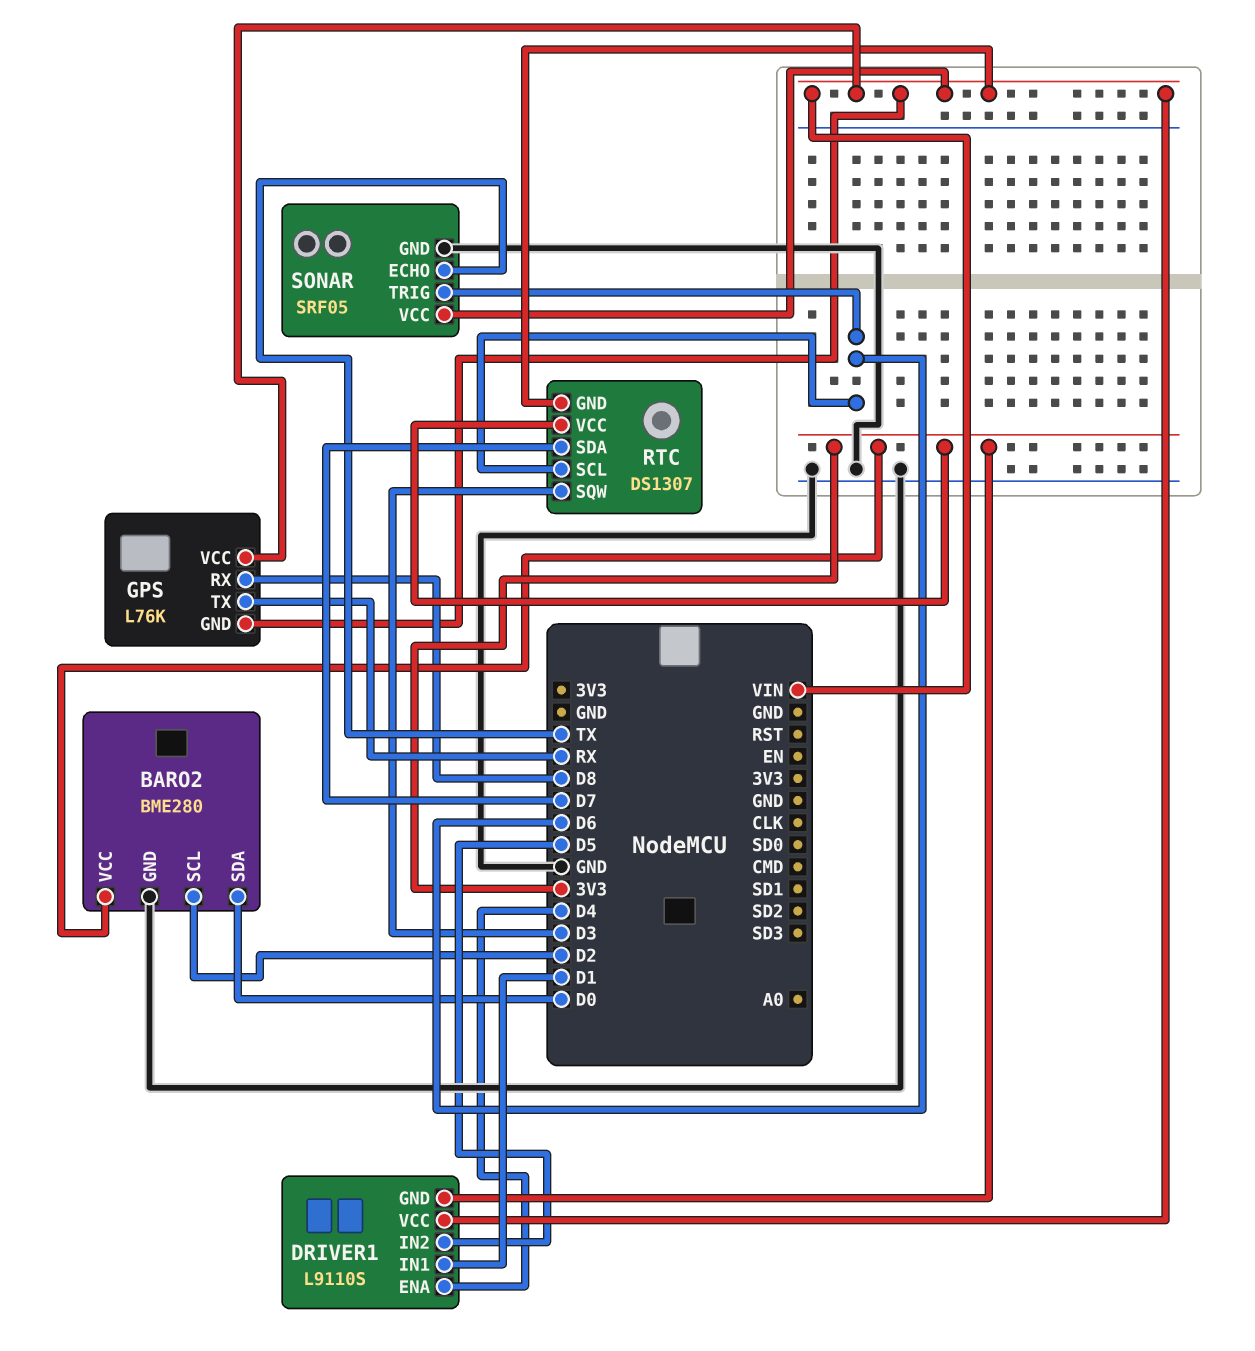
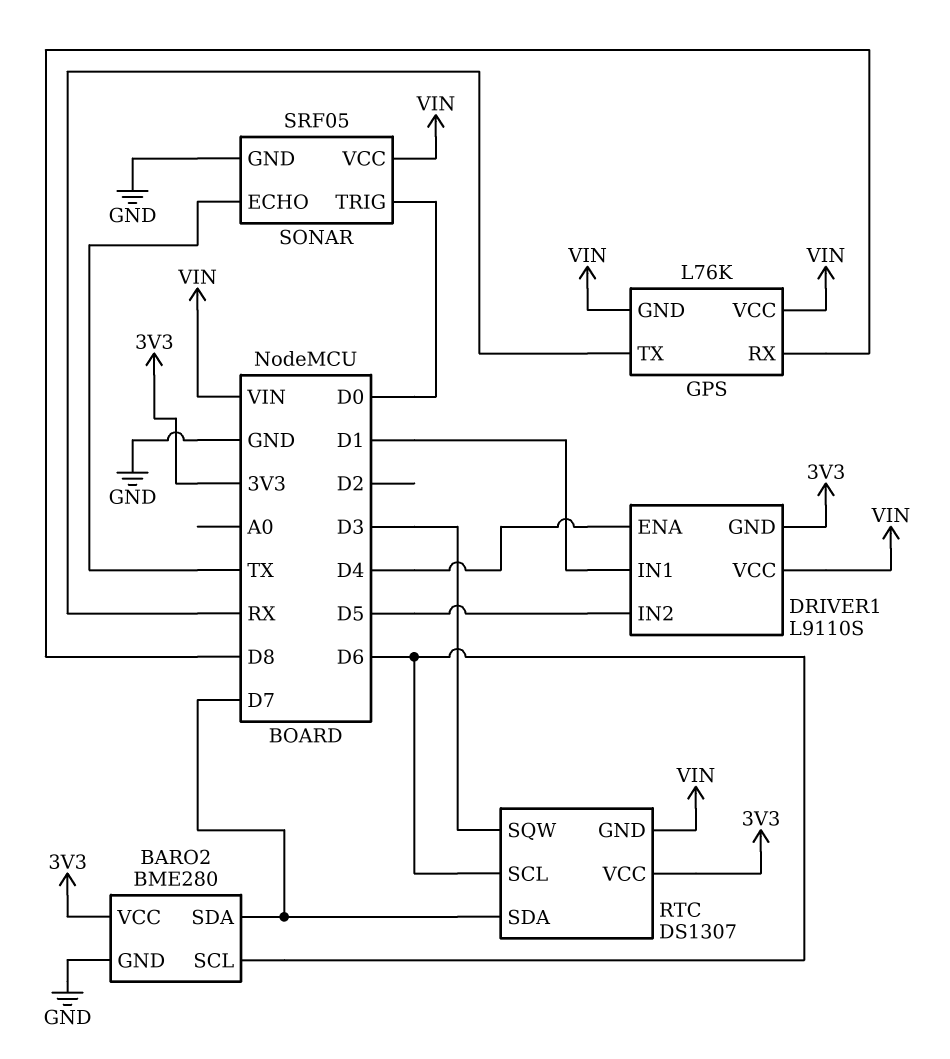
BARO2 pin SCL: D2 -> D6
BARO2 pin SDA: D0 -> D7
SONAR pin TRIG: D6 -> D0

